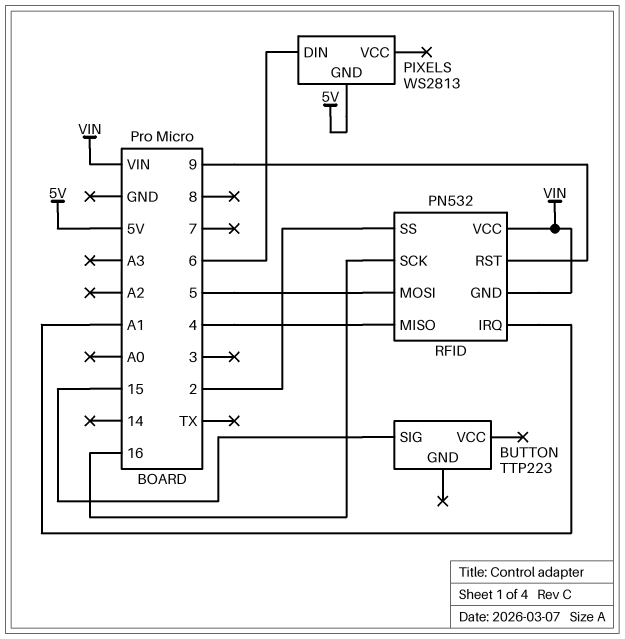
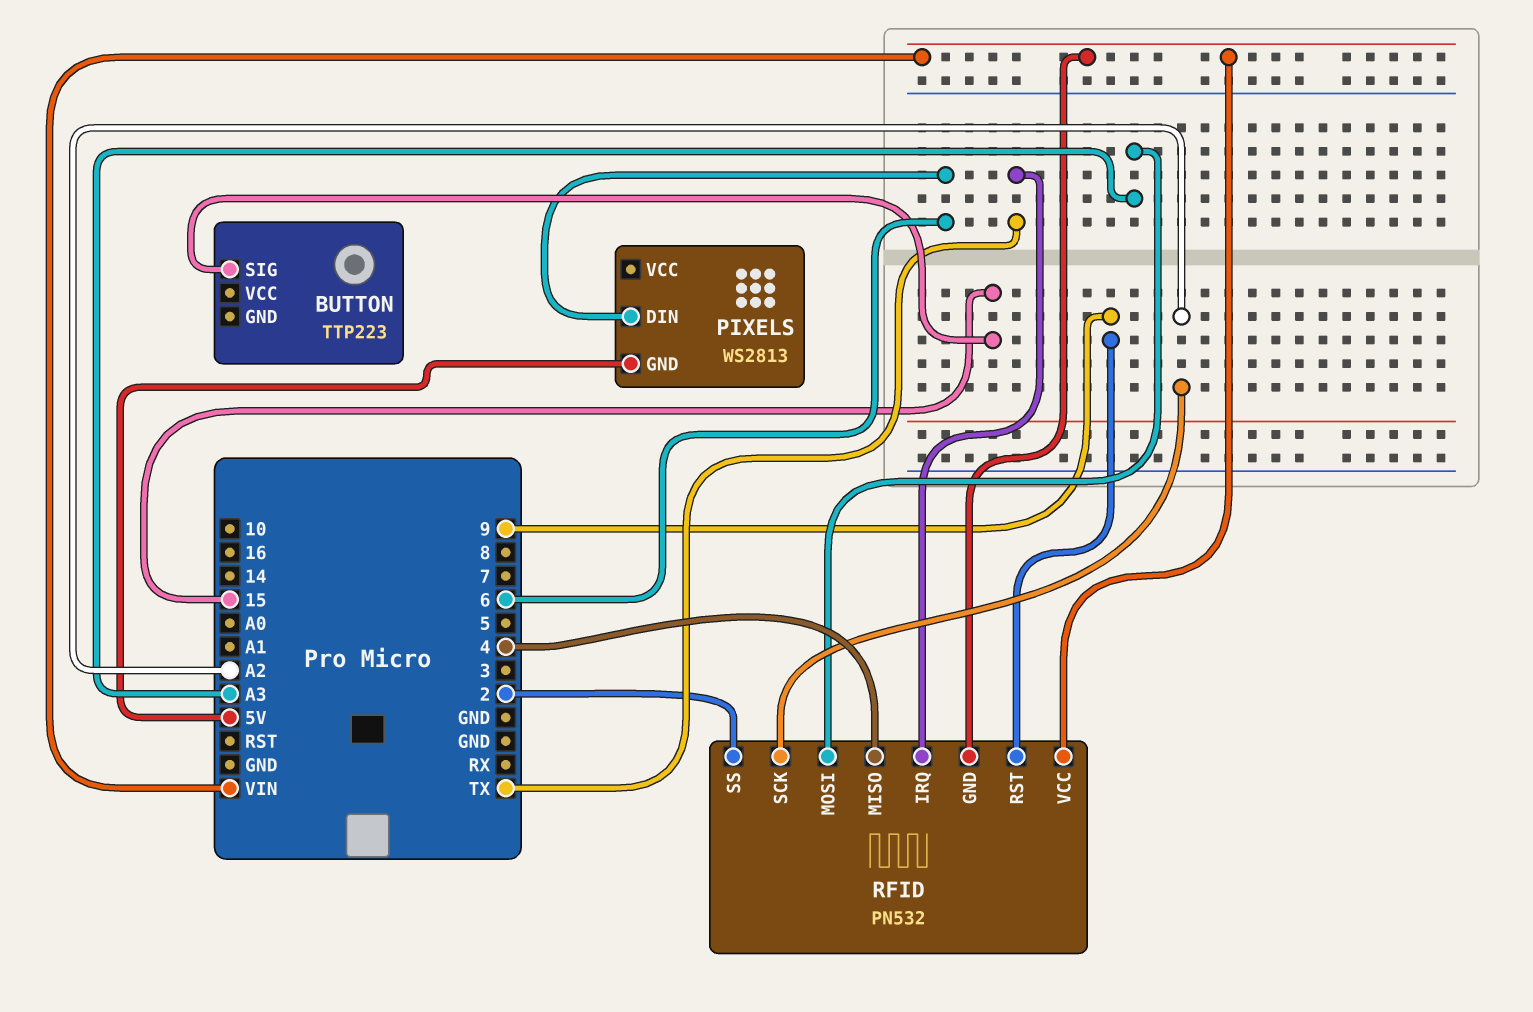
RFID pin IRQ: A1 -> TX
RFID pin MOSI: 5 -> A3
RFID pin SCK: 16 -> A2

